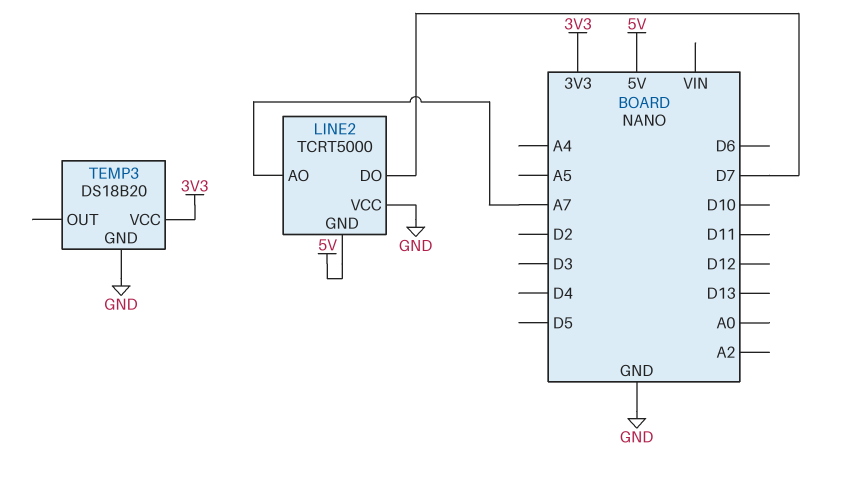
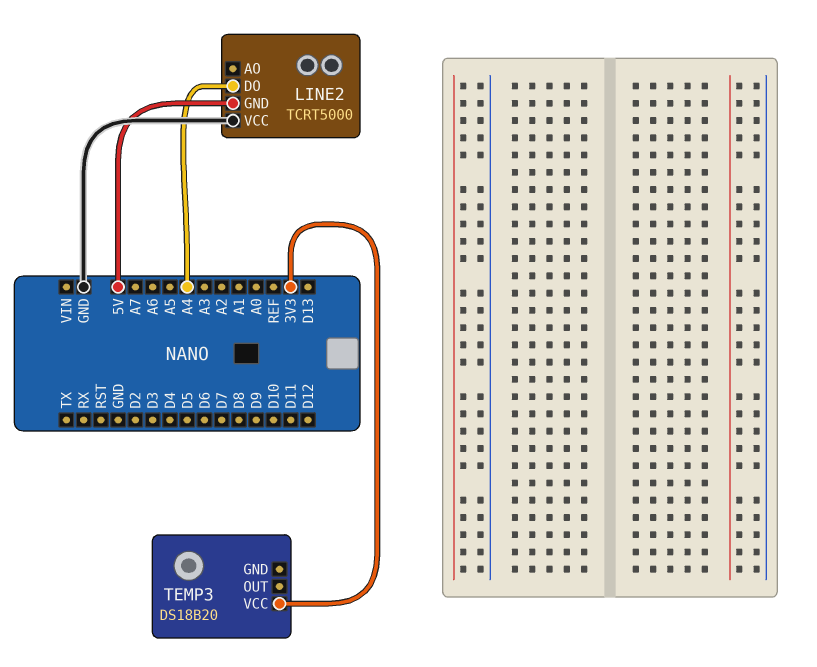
LINE2 pin AO: A7 -> none
LINE2 pin DO: D7 -> A4
TEMP3 pin GND: GND -> none

